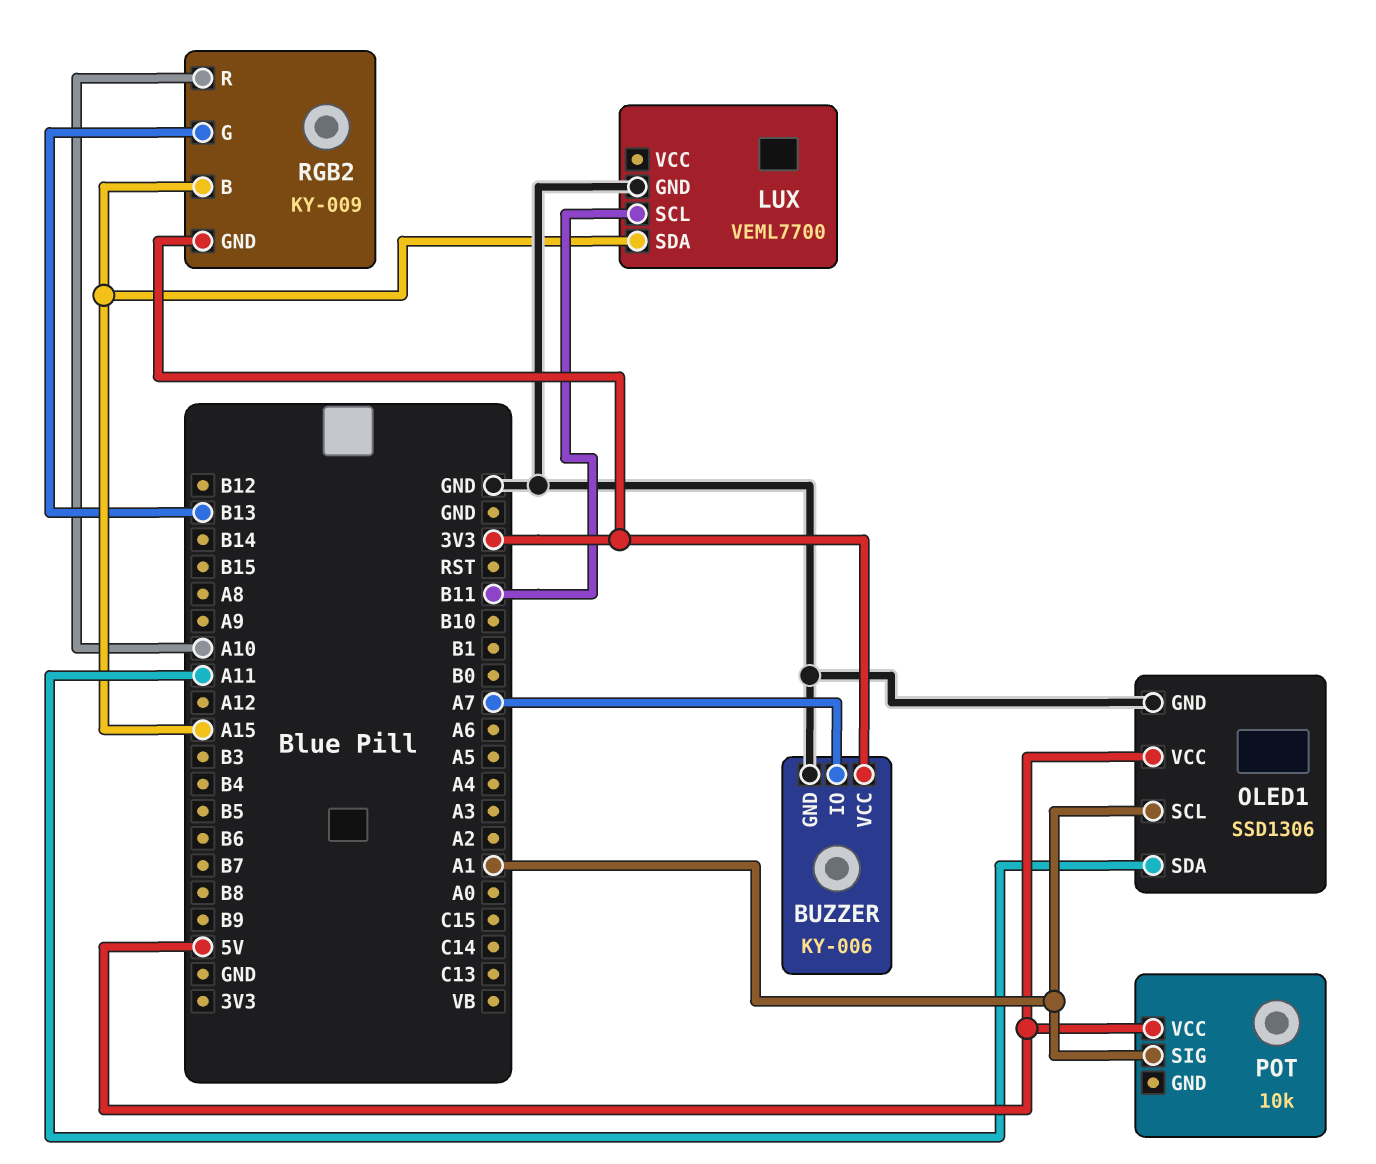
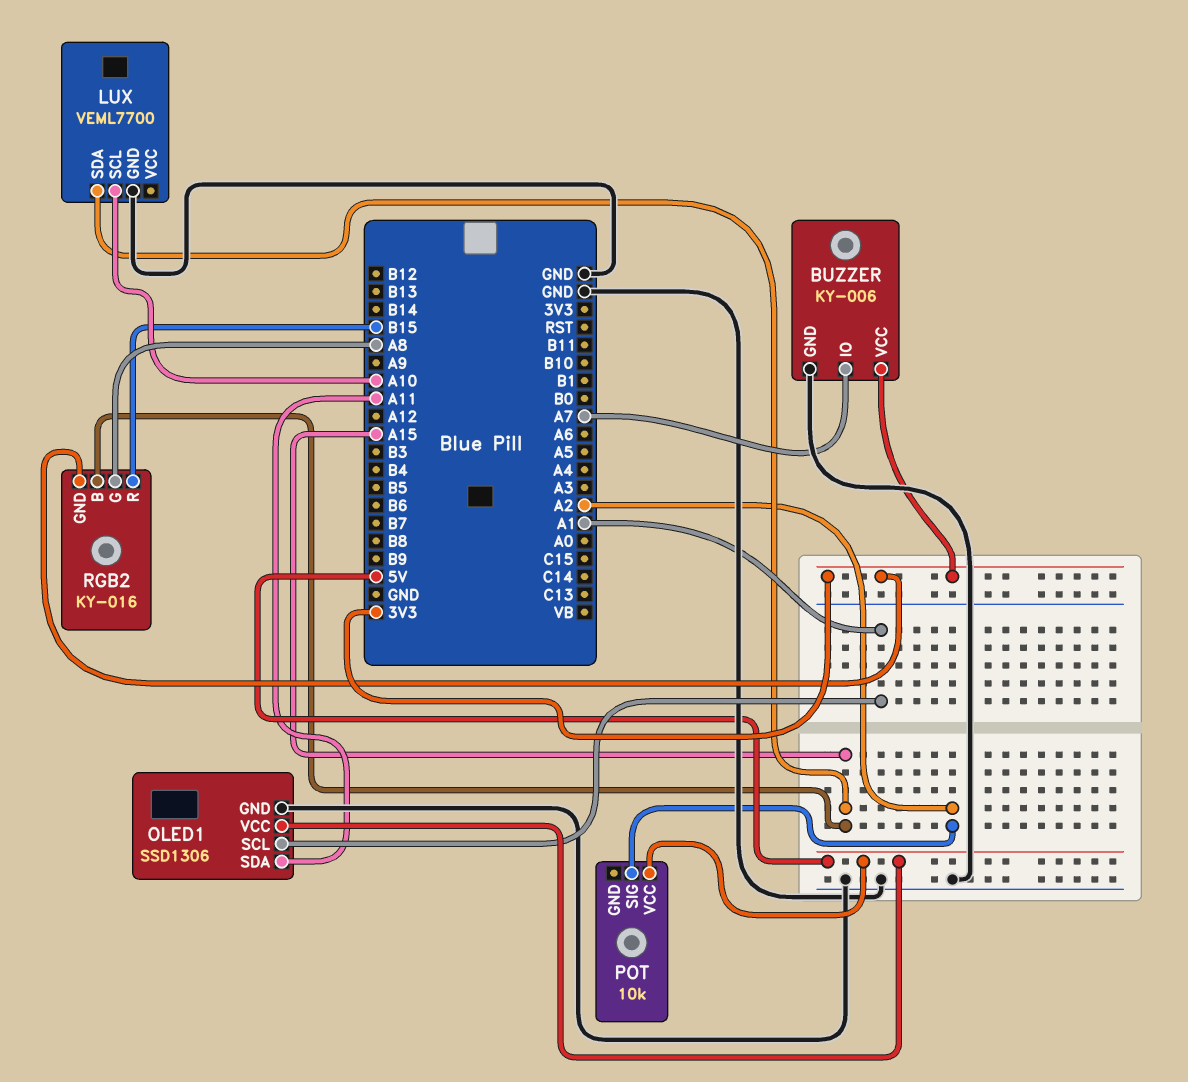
LUX pin SCL: B11 -> A10
POT pin SIG: A1 -> A2
RGB2: KY-009 -> KY-016
RGB2 pin G: B13 -> A8
RGB2 pin R: A10 -> B15

